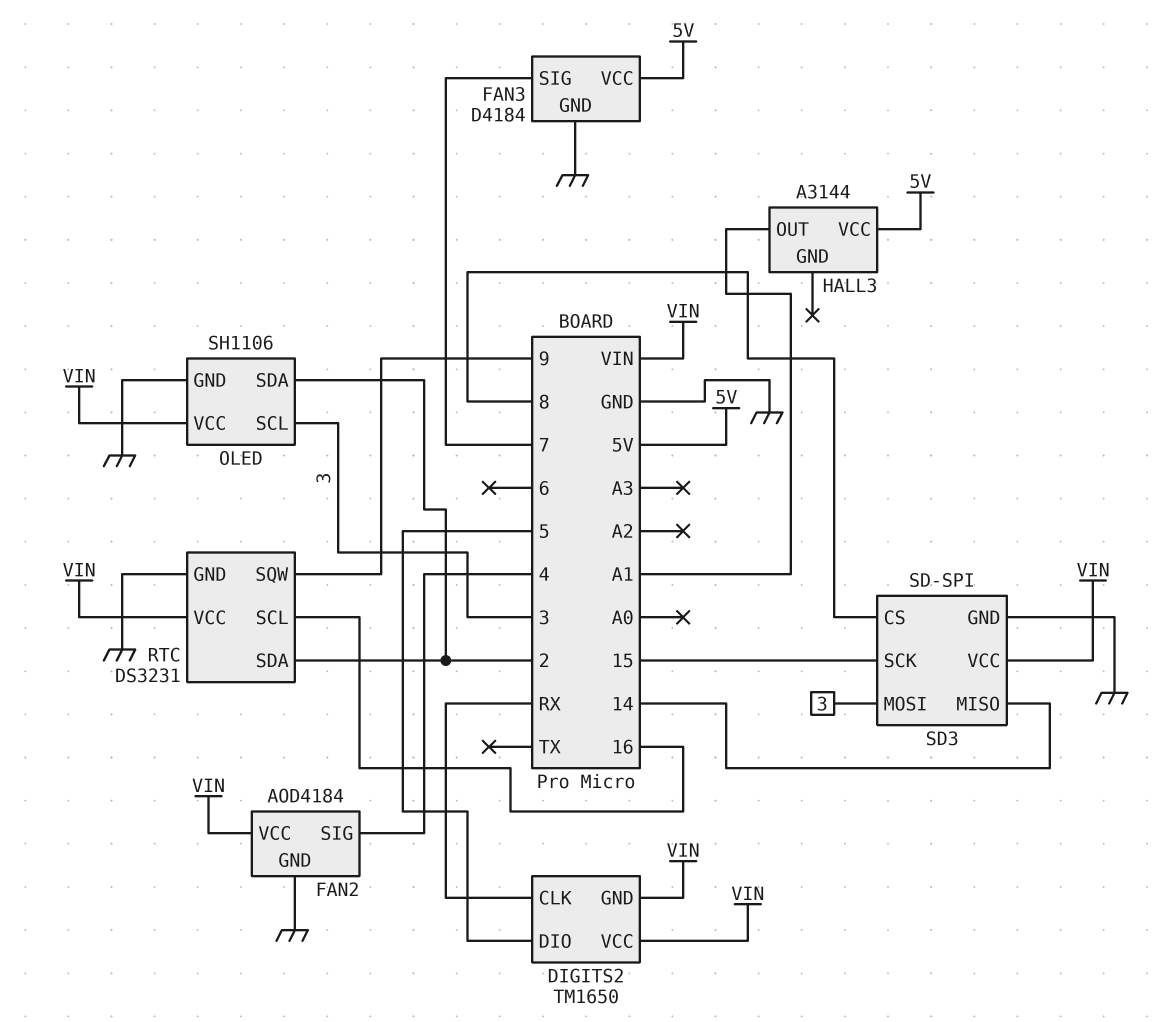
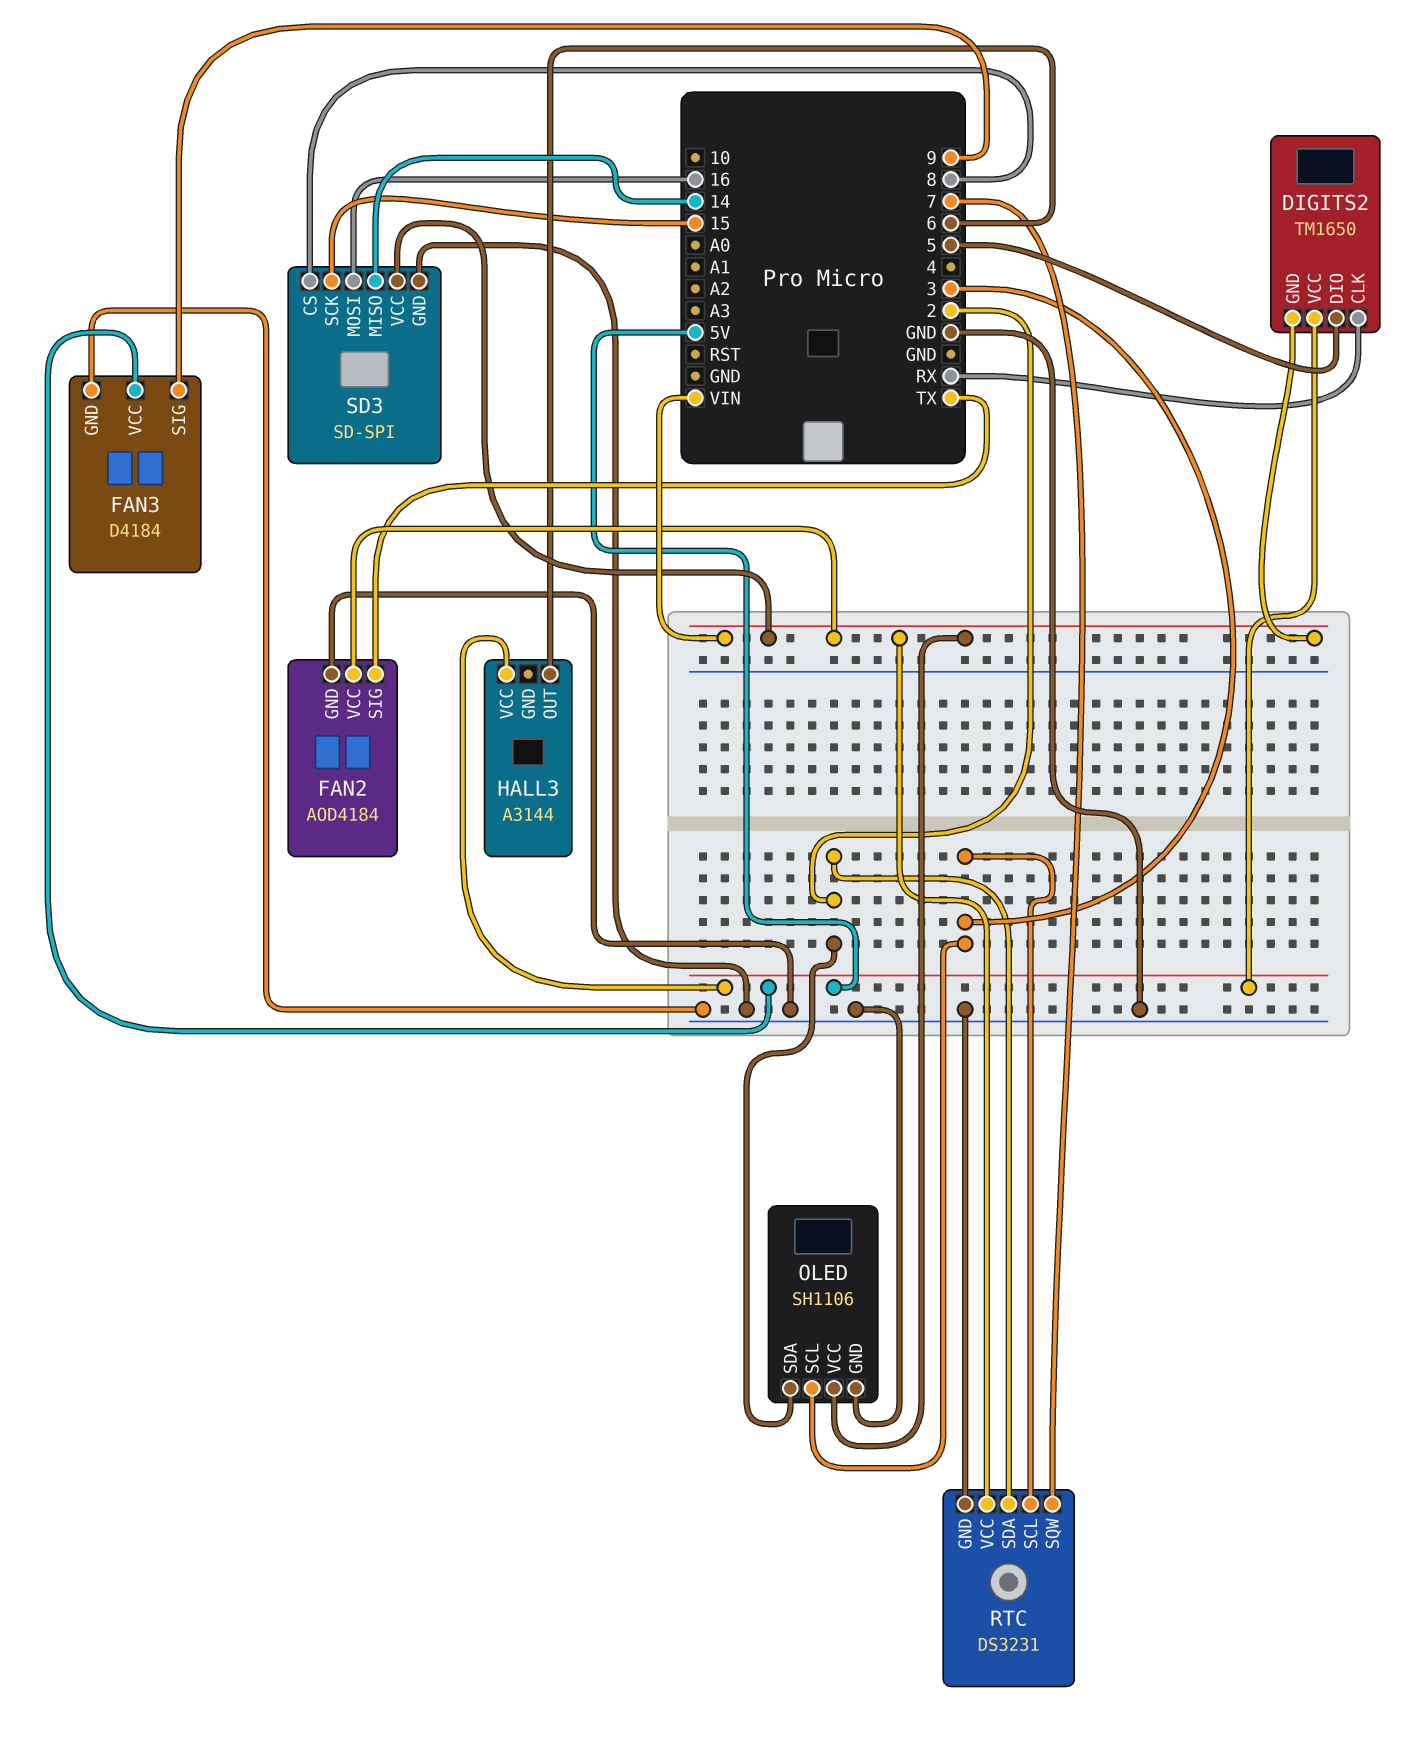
DIGITS2 pin VCC: VIN -> 5V
FAN2 pin SIG: 4 -> TX
FAN3 pin SIG: 7 -> 9
HALL3 pin OUT: A1 -> 6
RTC pin SCL: 16 -> 3
RTC pin SQW: 9 -> 7
SD3 pin MOSI: 3 -> 16

